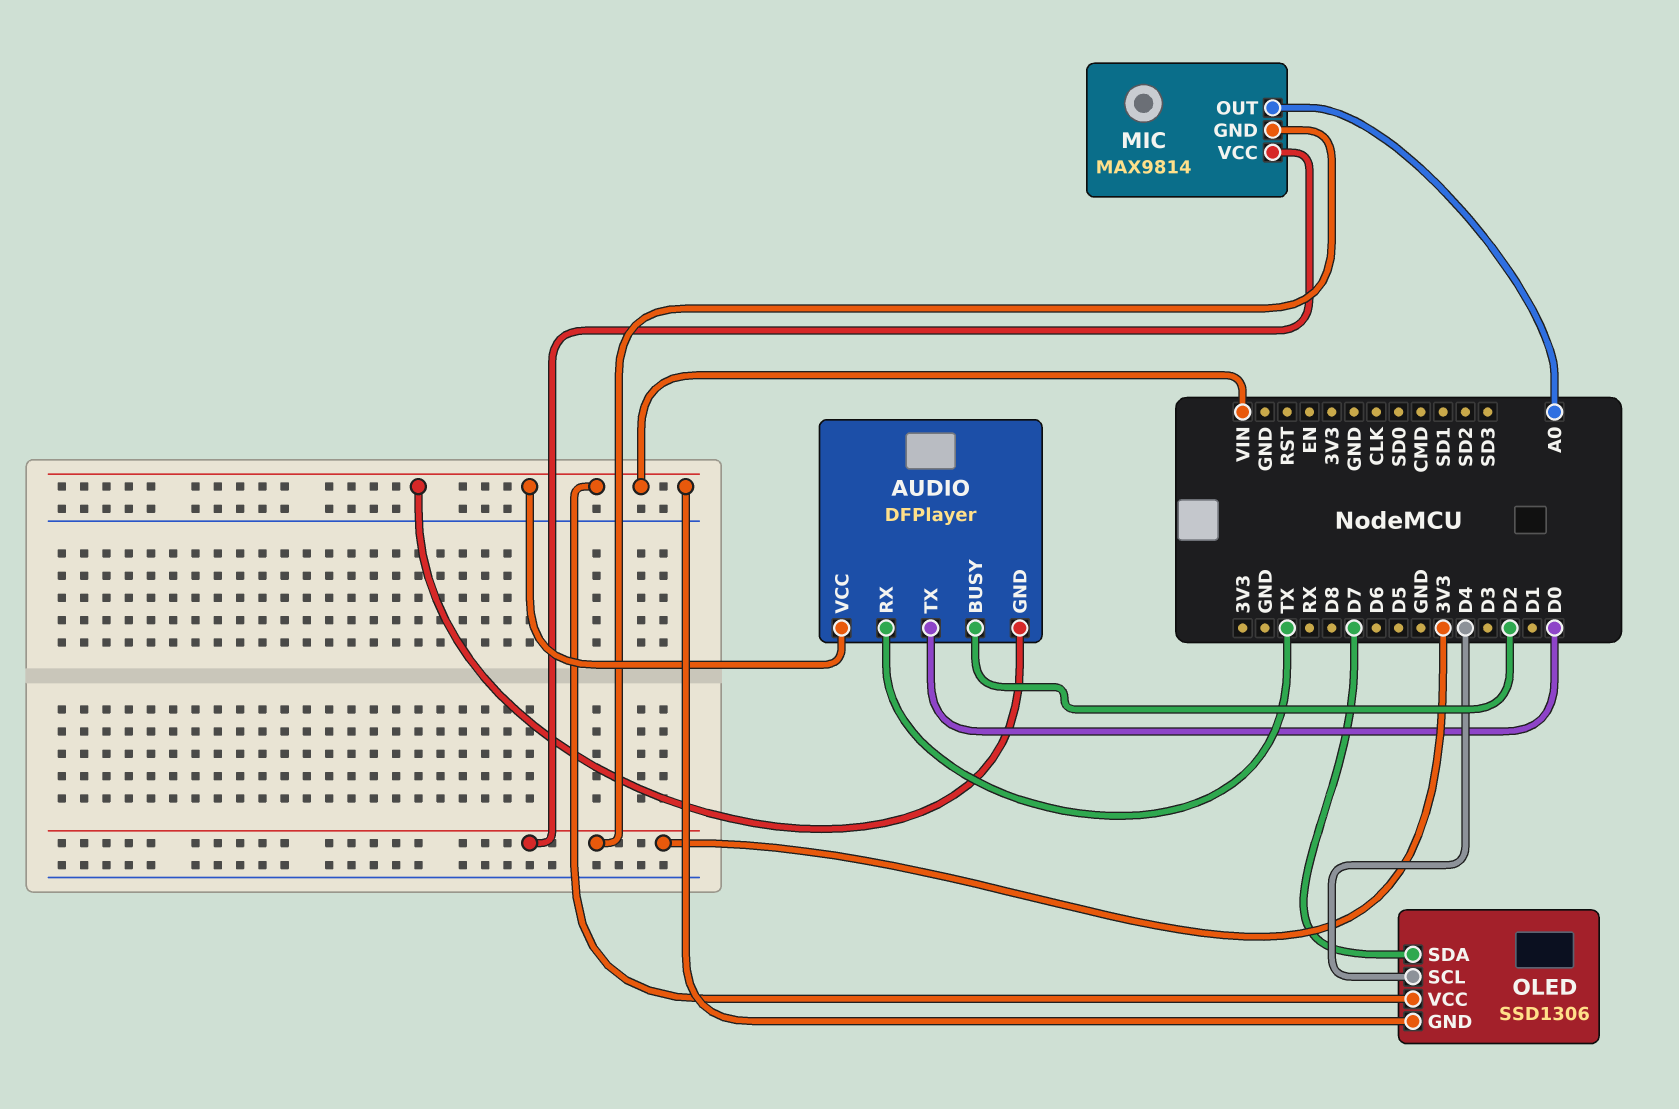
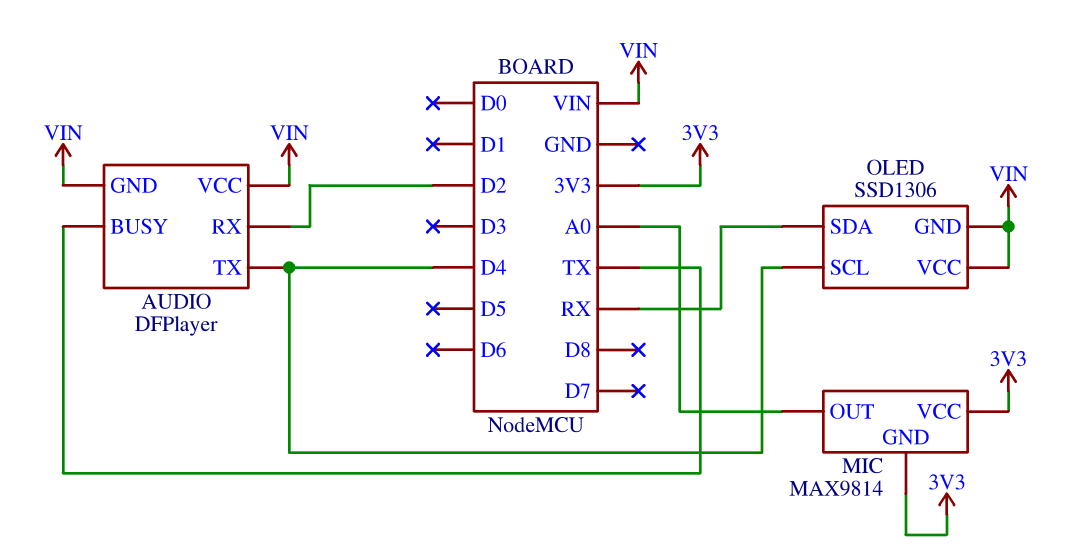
AUDIO pin BUSY: D2 -> TX
AUDIO pin RX: TX -> D2
AUDIO pin TX: D0 -> D4
OLED pin SDA: D7 -> RX

